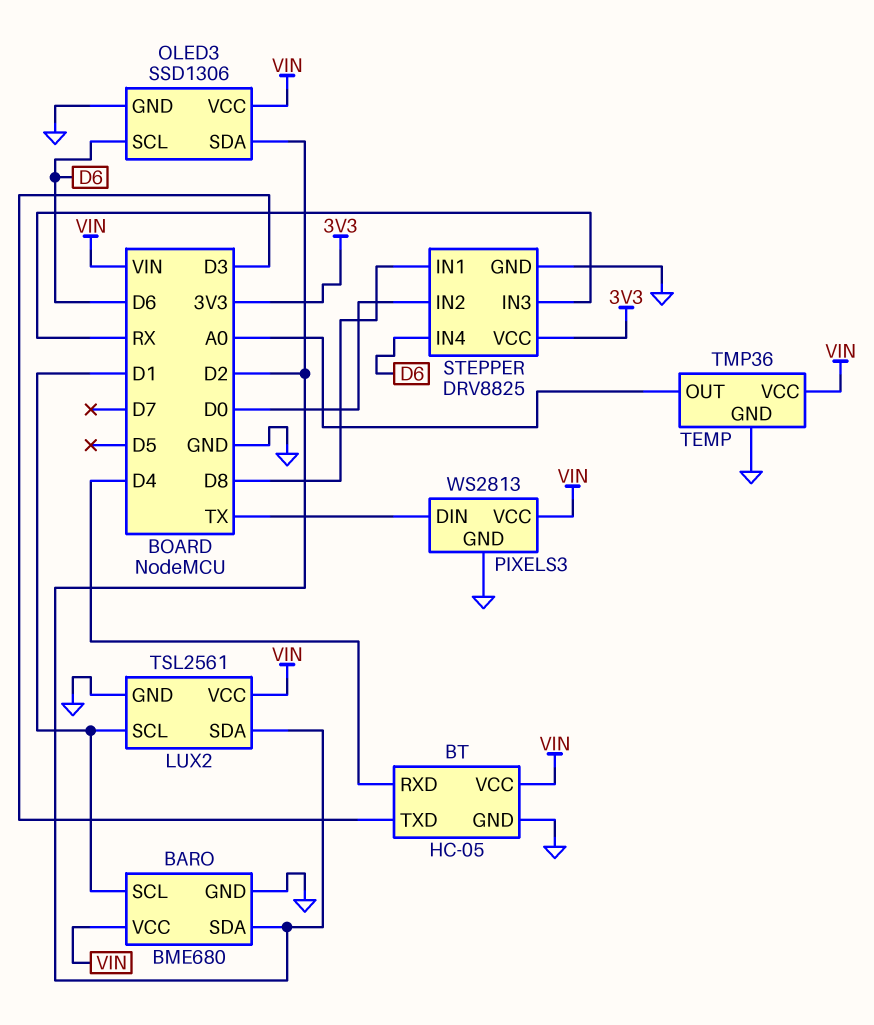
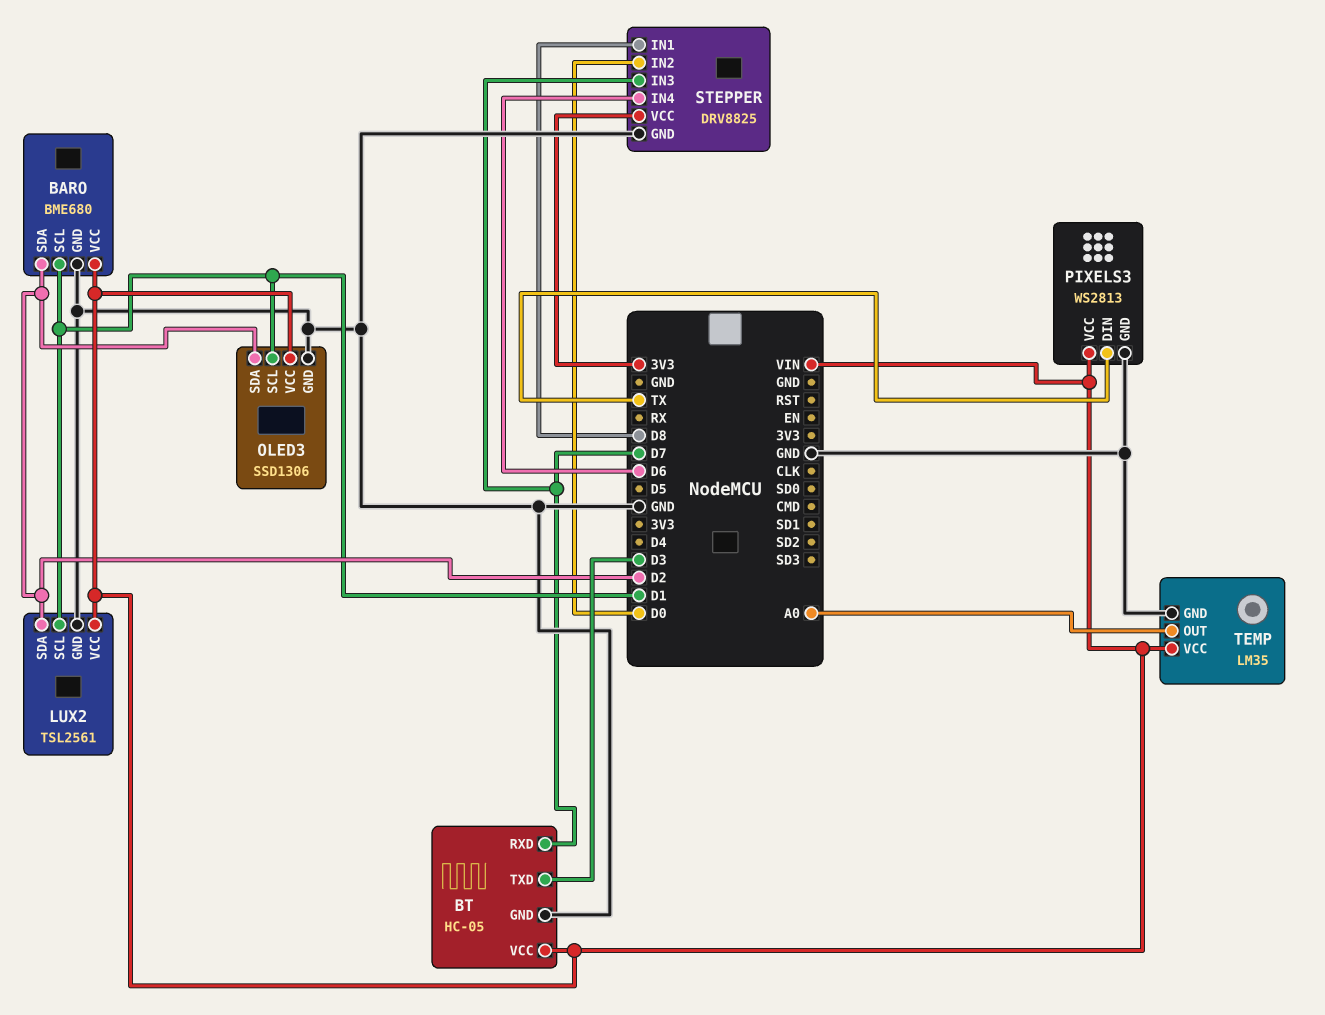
BT pin RXD: D4 -> D7
OLED3 pin SCL: D6 -> D1
STEPPER pin IN3: RX -> D7
TEMP: TMP36 -> LM35

